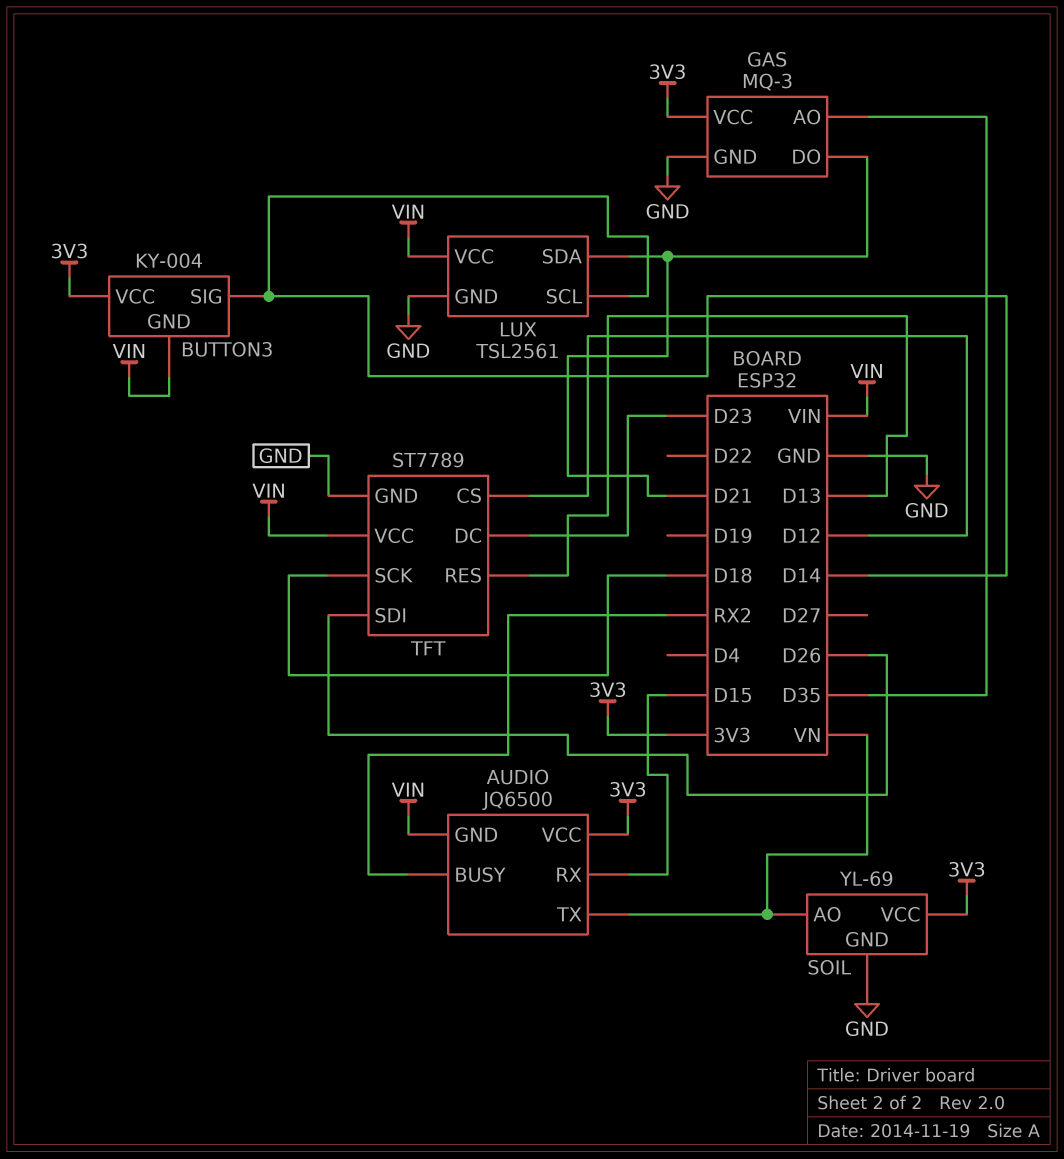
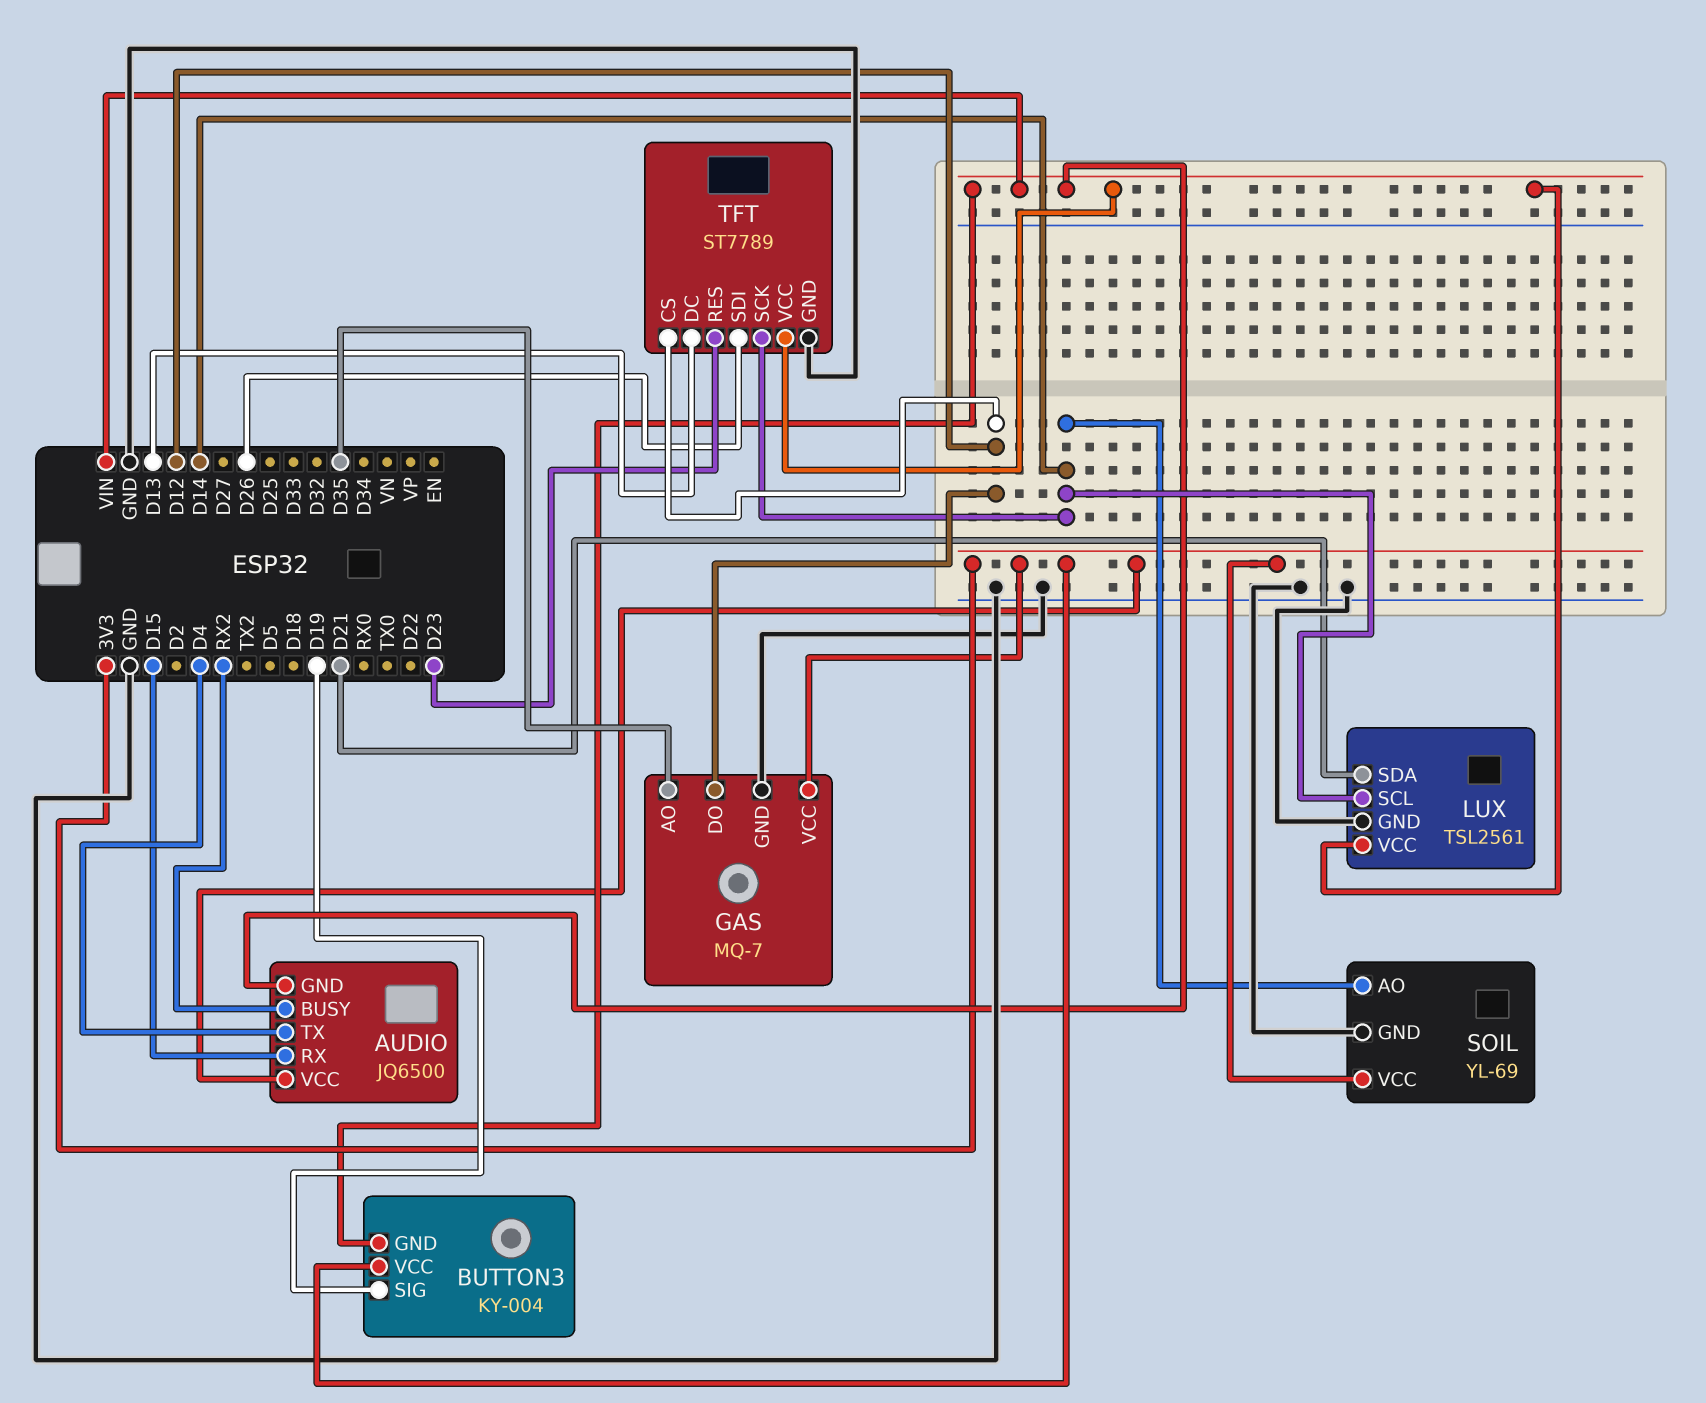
AUDIO pin TX: VN -> D4
BUTTON3 pin SIG: D14 -> D19
GAS: MQ-3 -> MQ-7
GAS pin DO: D21 -> D12
SOIL pin AO: VN -> D14
TFT pin DC: D23 -> D13
TFT pin RES: D13 -> D23
TFT pin SCK: D18 -> D14

